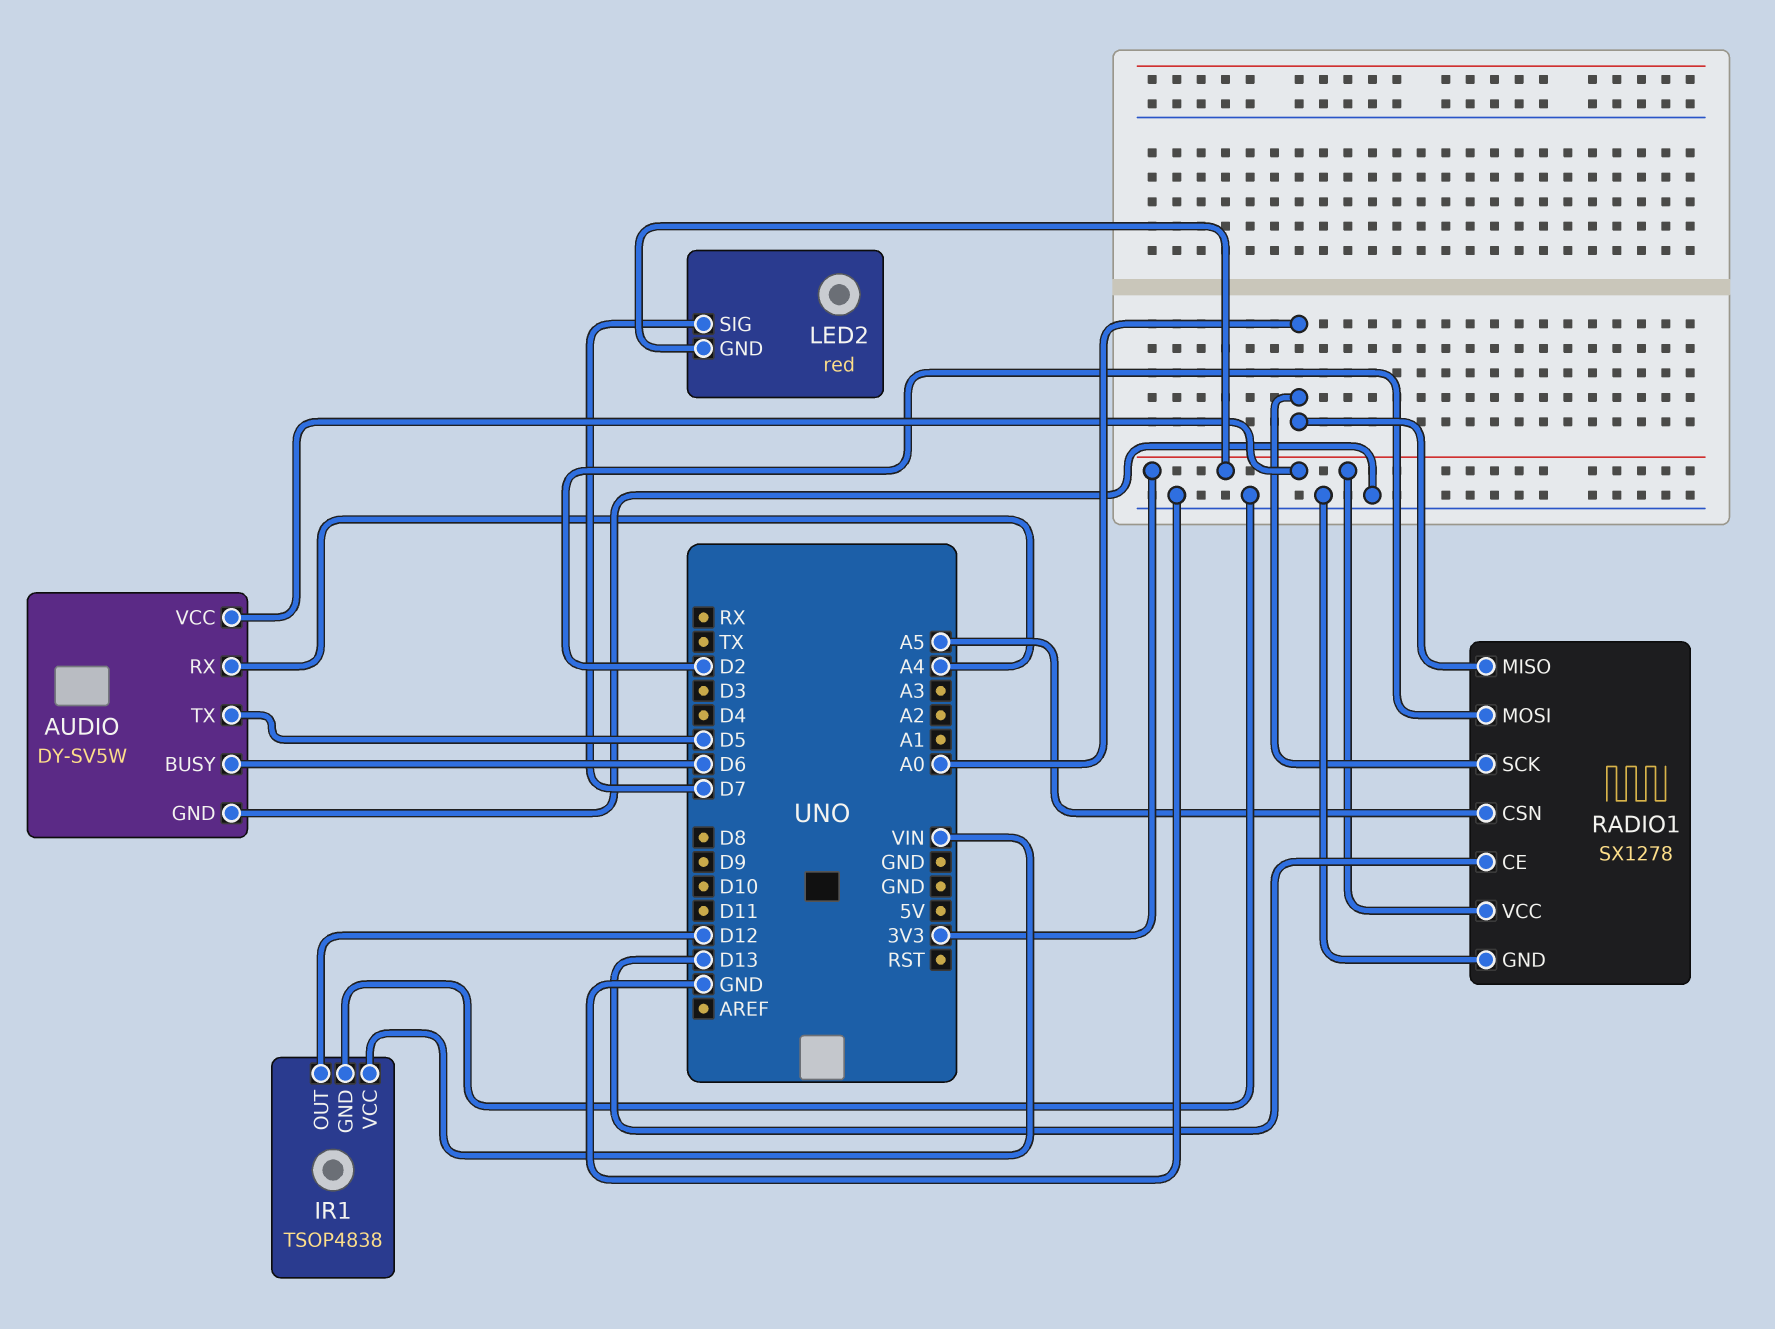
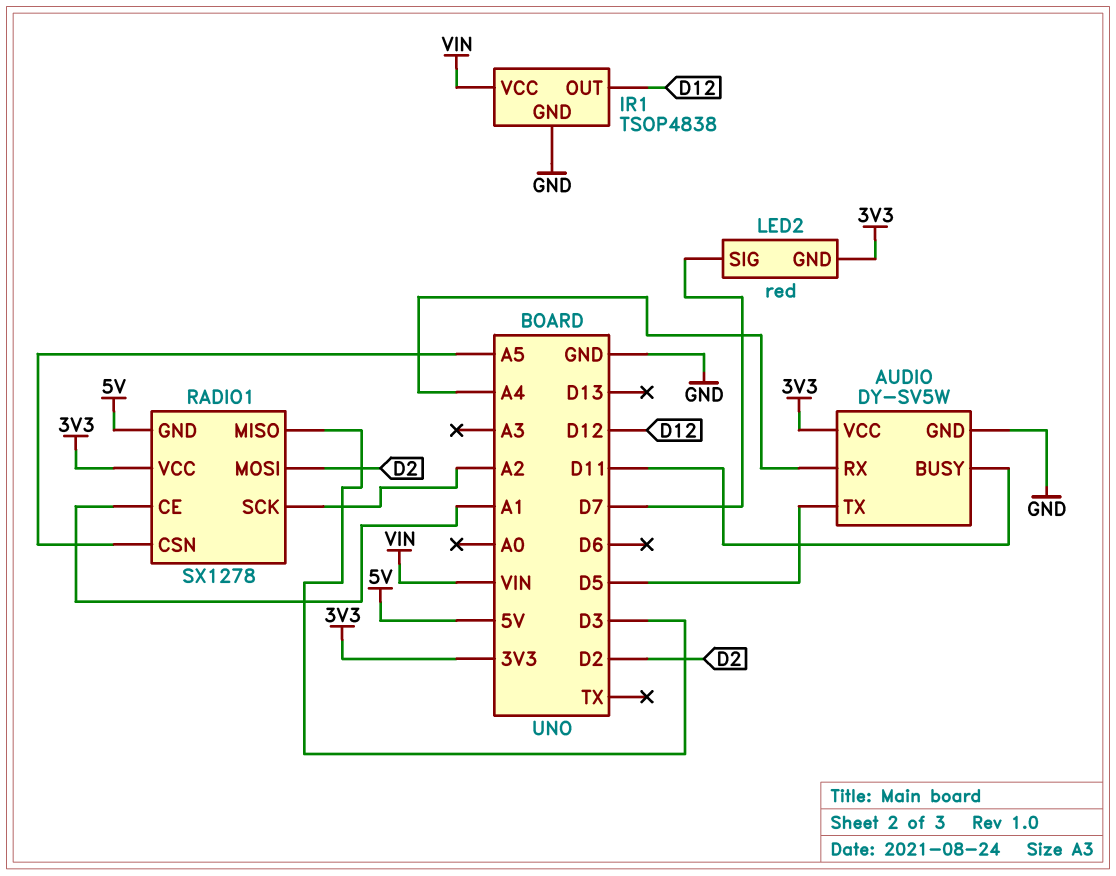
AUDIO pin BUSY: D6 -> D11
RADIO1 pin CE: D13 -> A1
RADIO1 pin GND: GND -> 5V
RADIO1 pin MISO: A0 -> D3
RADIO1 pin SCK: A0 -> A2

